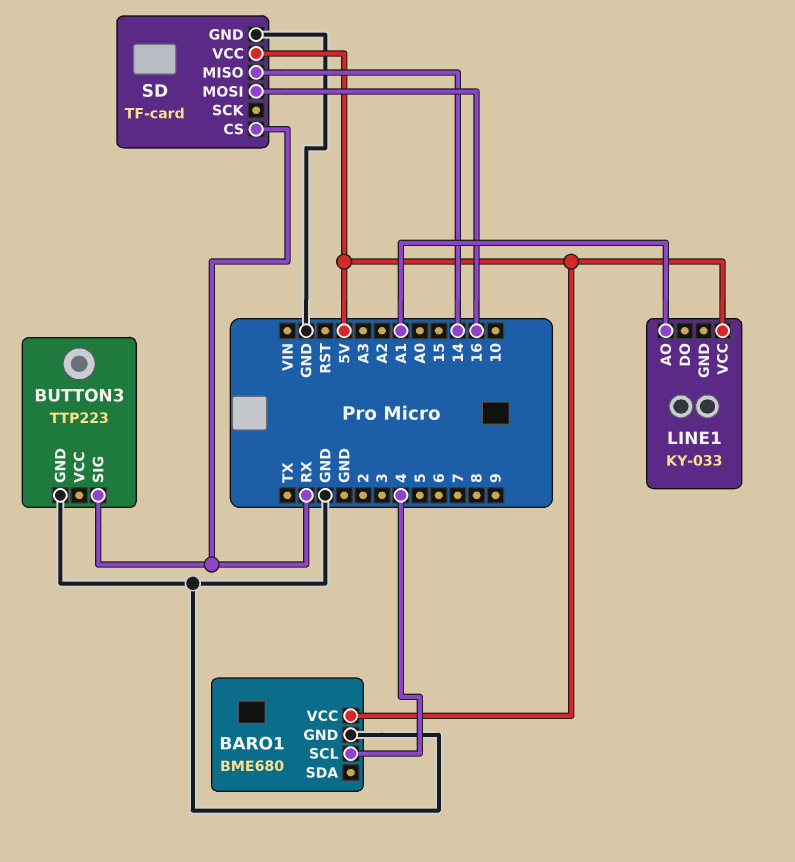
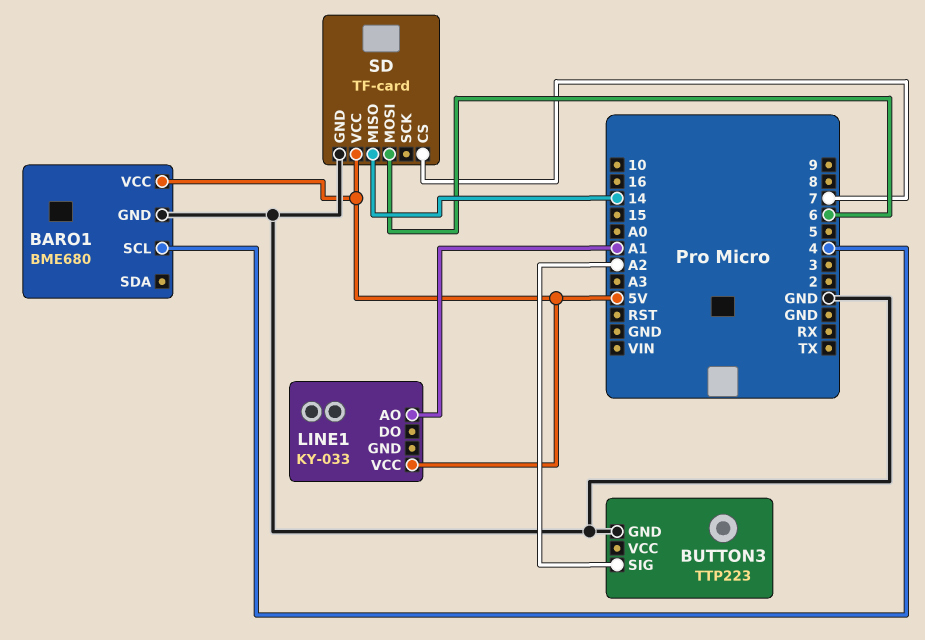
BUTTON3 pin SIG: RX -> A2
SD pin CS: RX -> 7
SD pin MOSI: 16 -> 6

